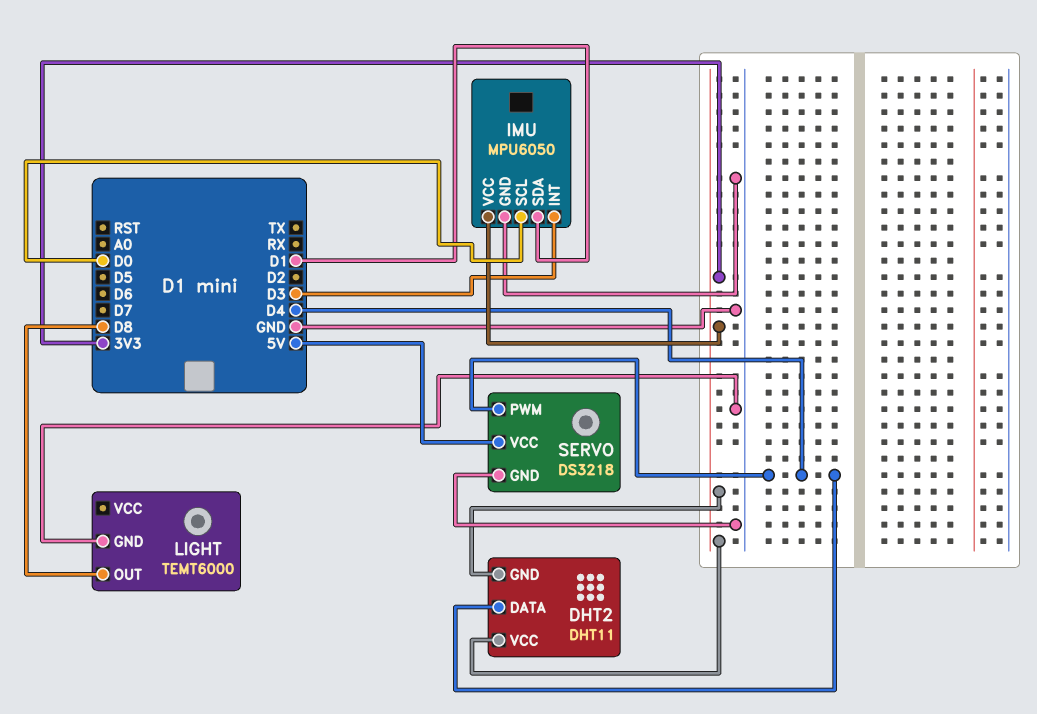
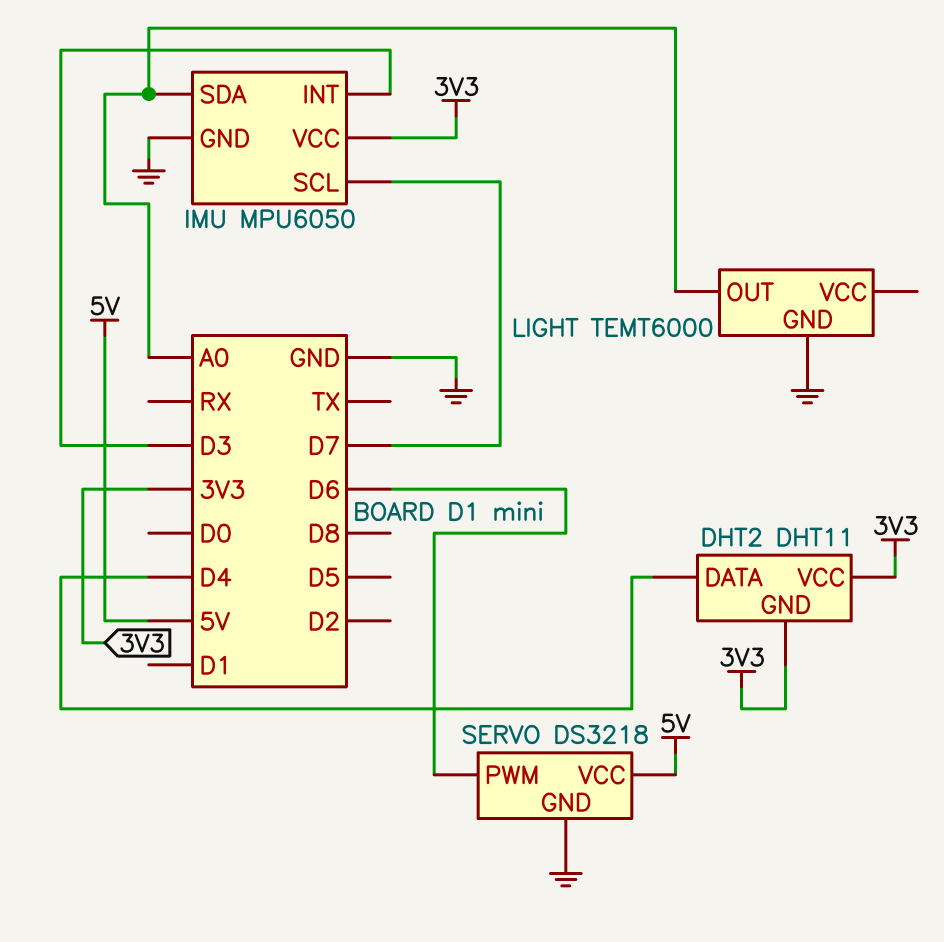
IMU pin SCL: D0 -> D7
IMU pin SDA: D1 -> A0
LIGHT pin OUT: D8 -> A0
SERVO pin PWM: D4 -> D6

